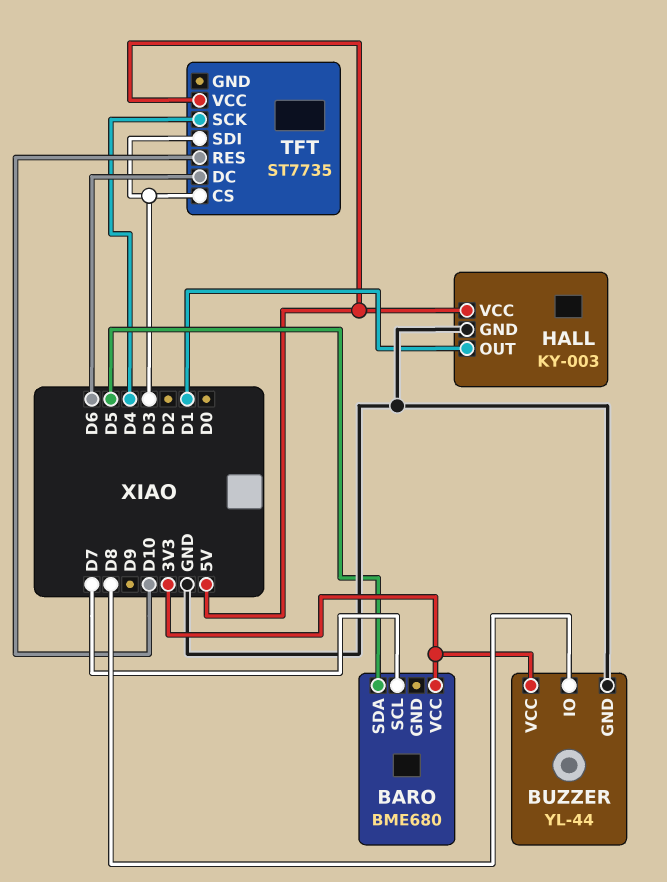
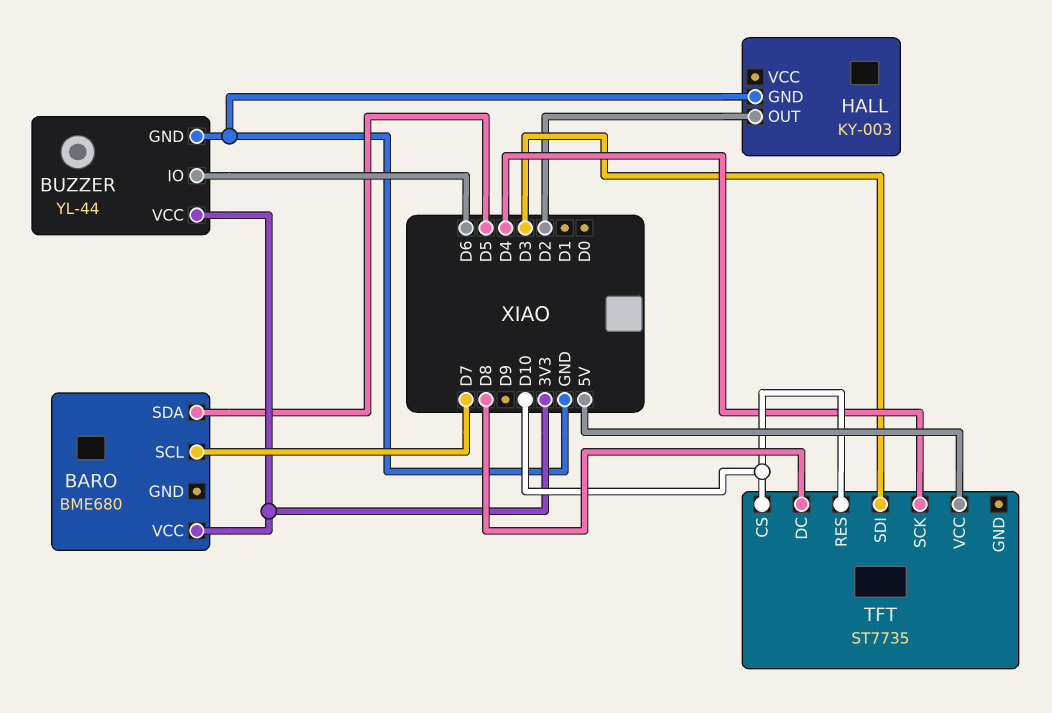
BUZZER pin IO: D8 -> D6
HALL pin OUT: D1 -> D2
HALL pin VCC: 5V -> none
TFT pin CS: D3 -> D10
TFT pin DC: D6 -> D8

